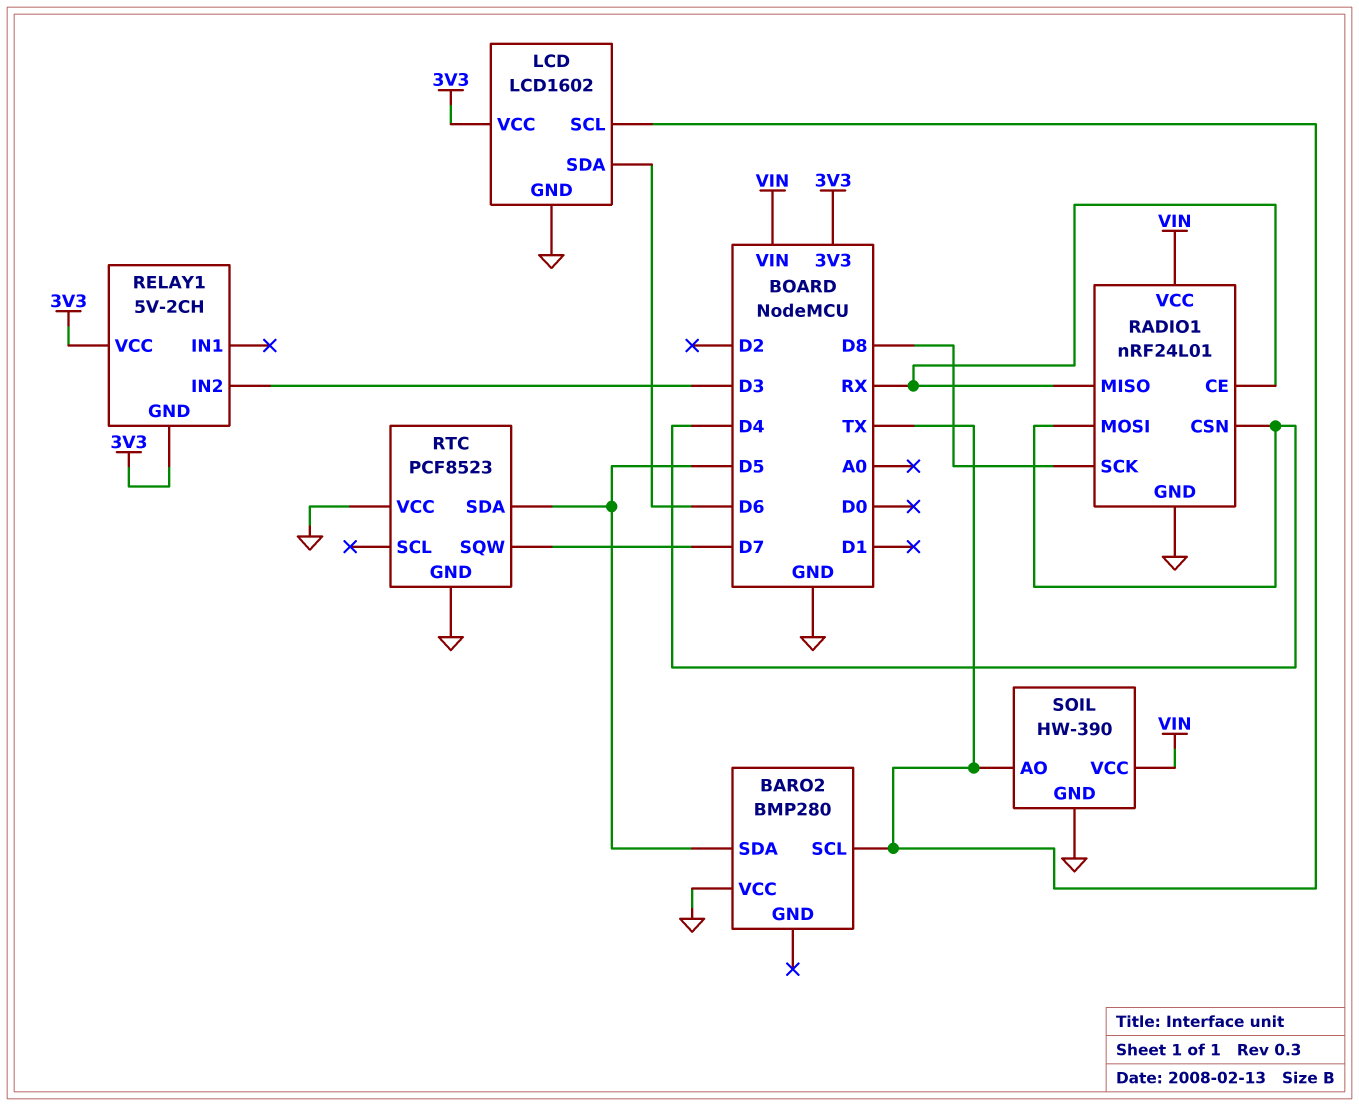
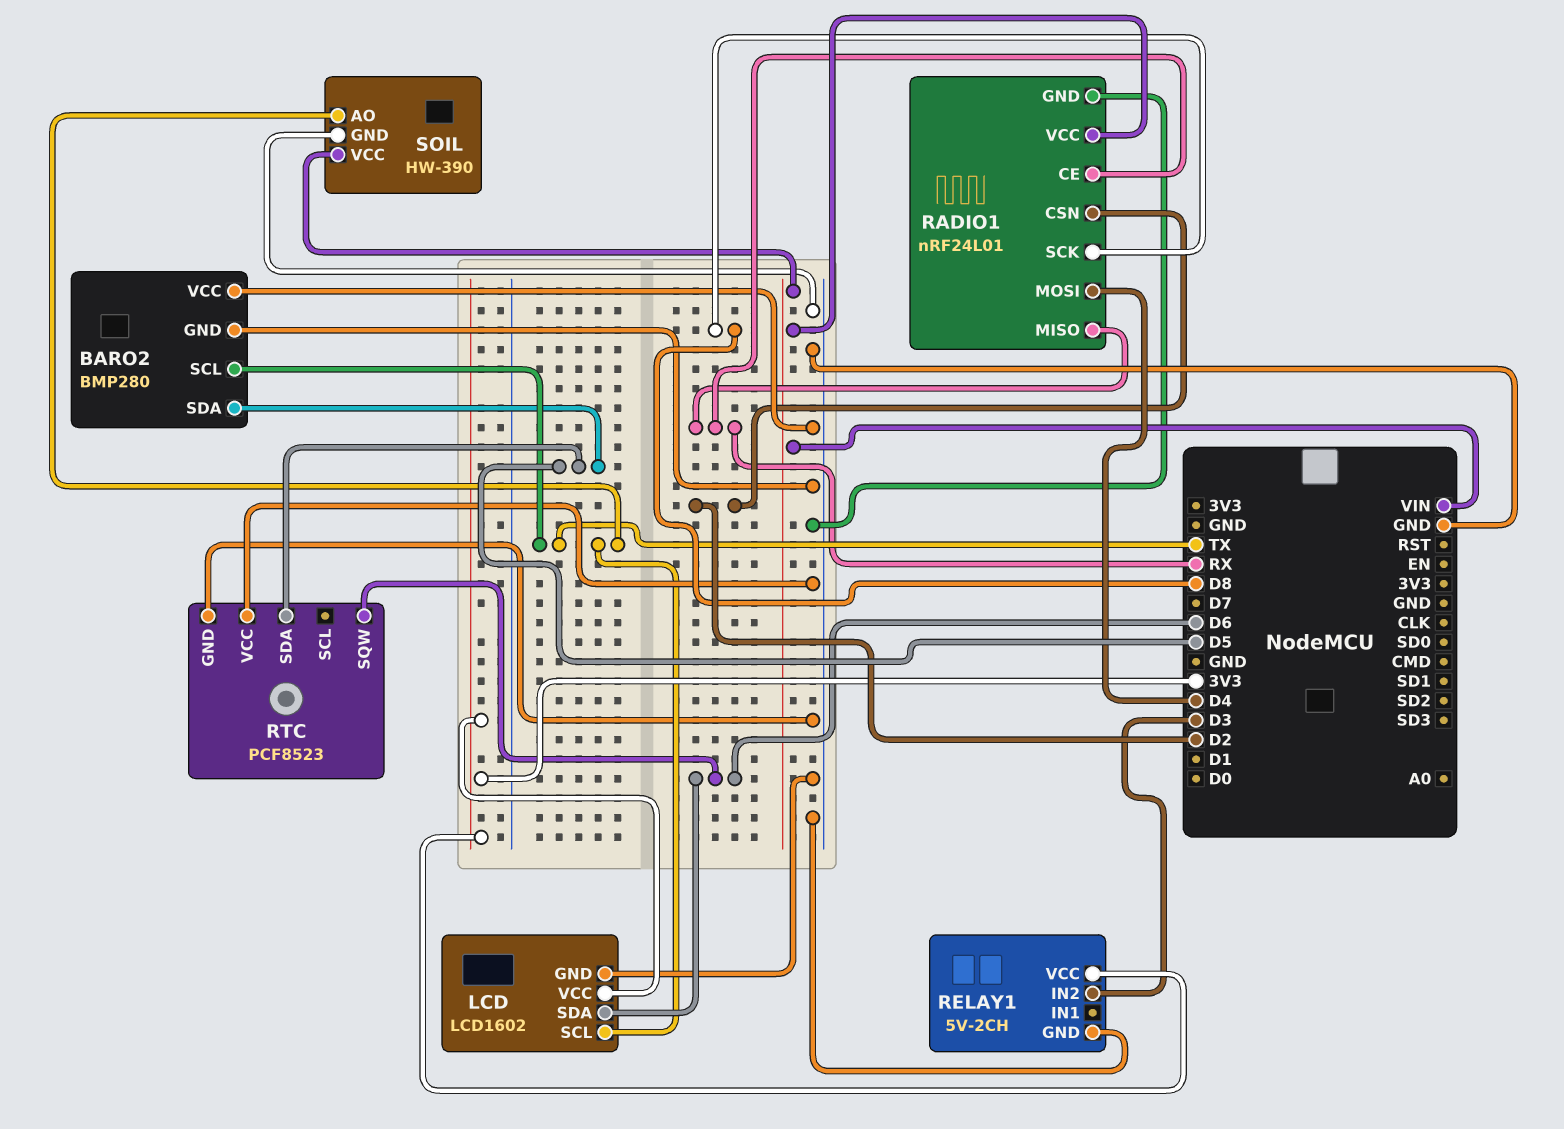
BARO2 pin GND: none -> GND
RADIO1 pin CSN: D4 -> D2
RELAY1 pin GND: 3V3 -> GND
RTC pin SQW: D7 -> D6

